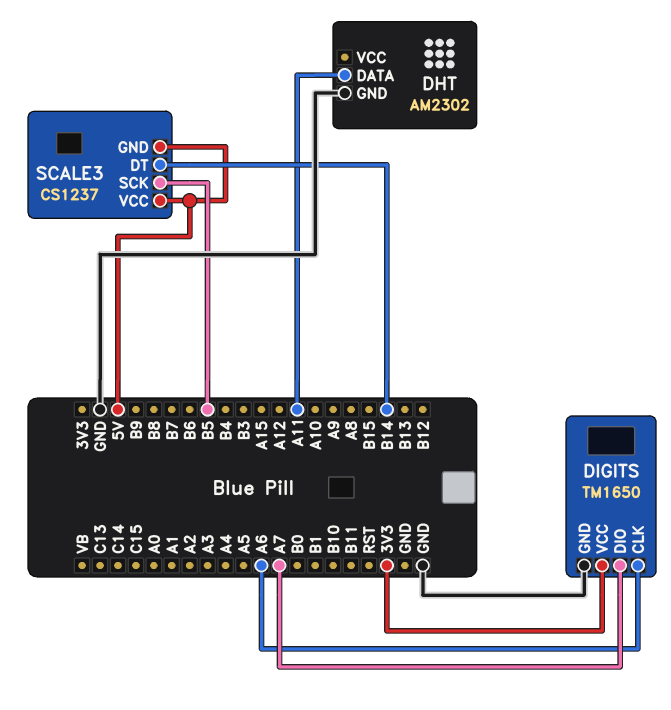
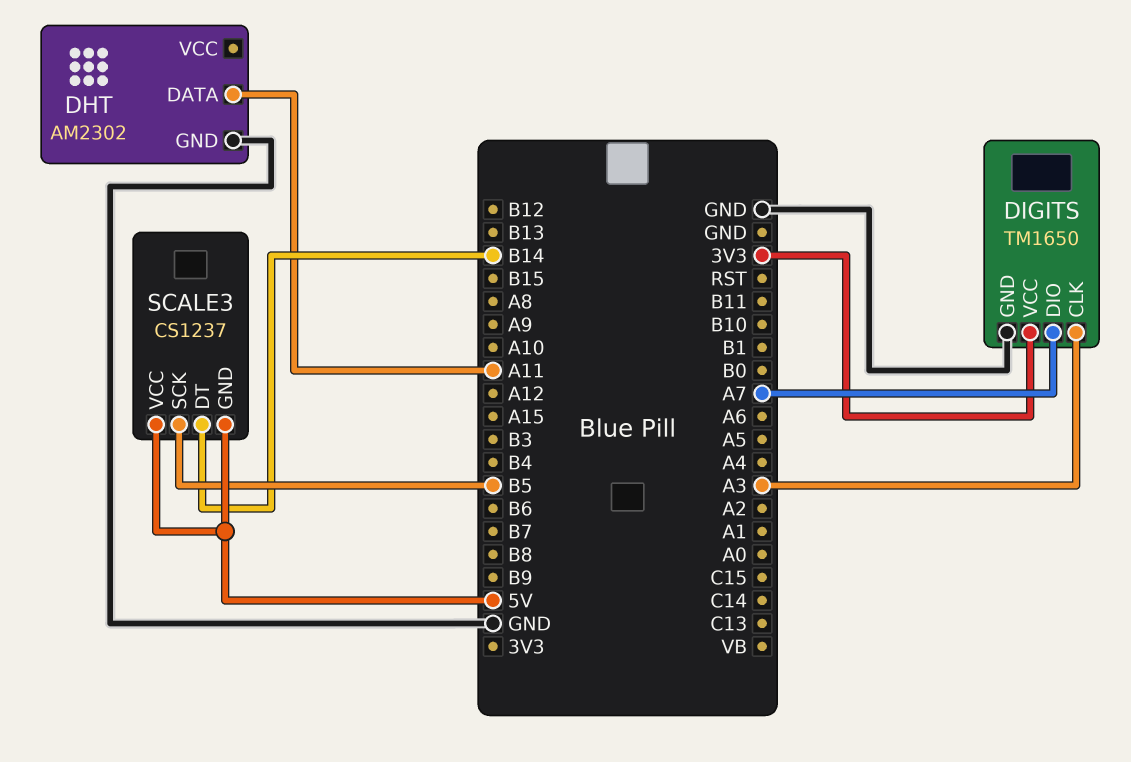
DIGITS pin CLK: A6 -> A3

